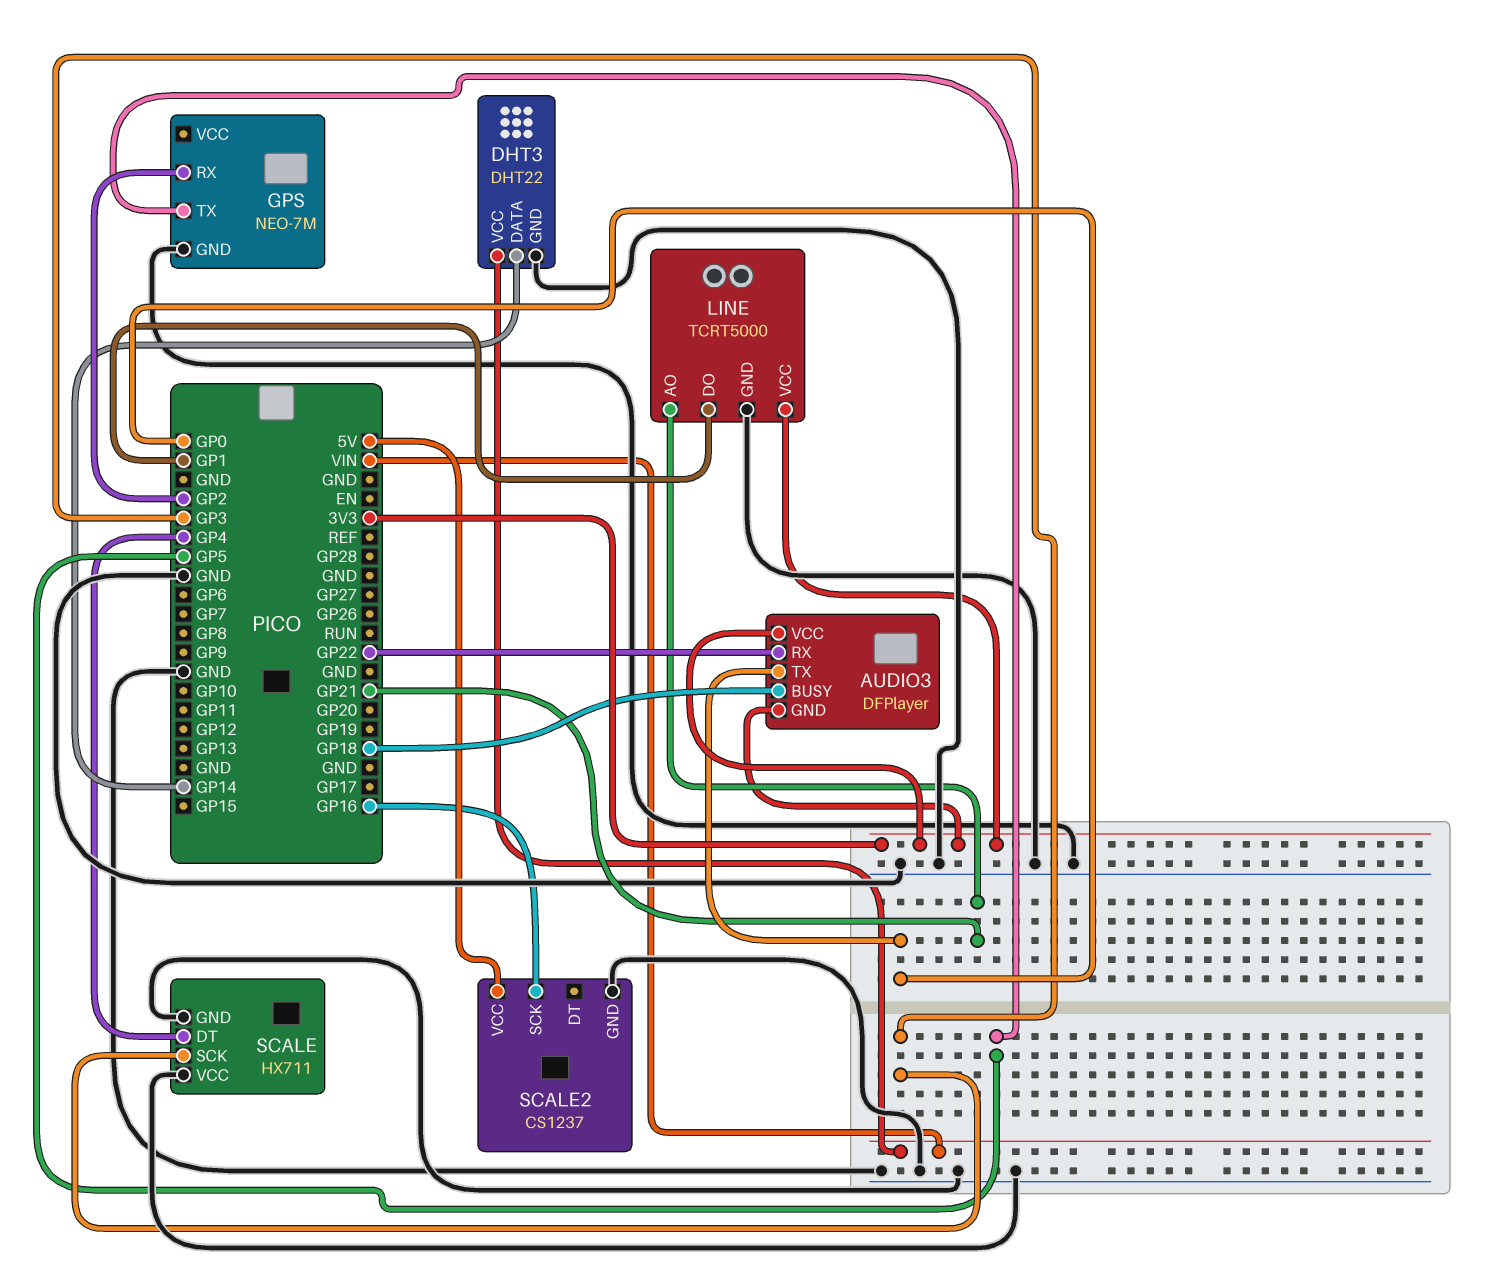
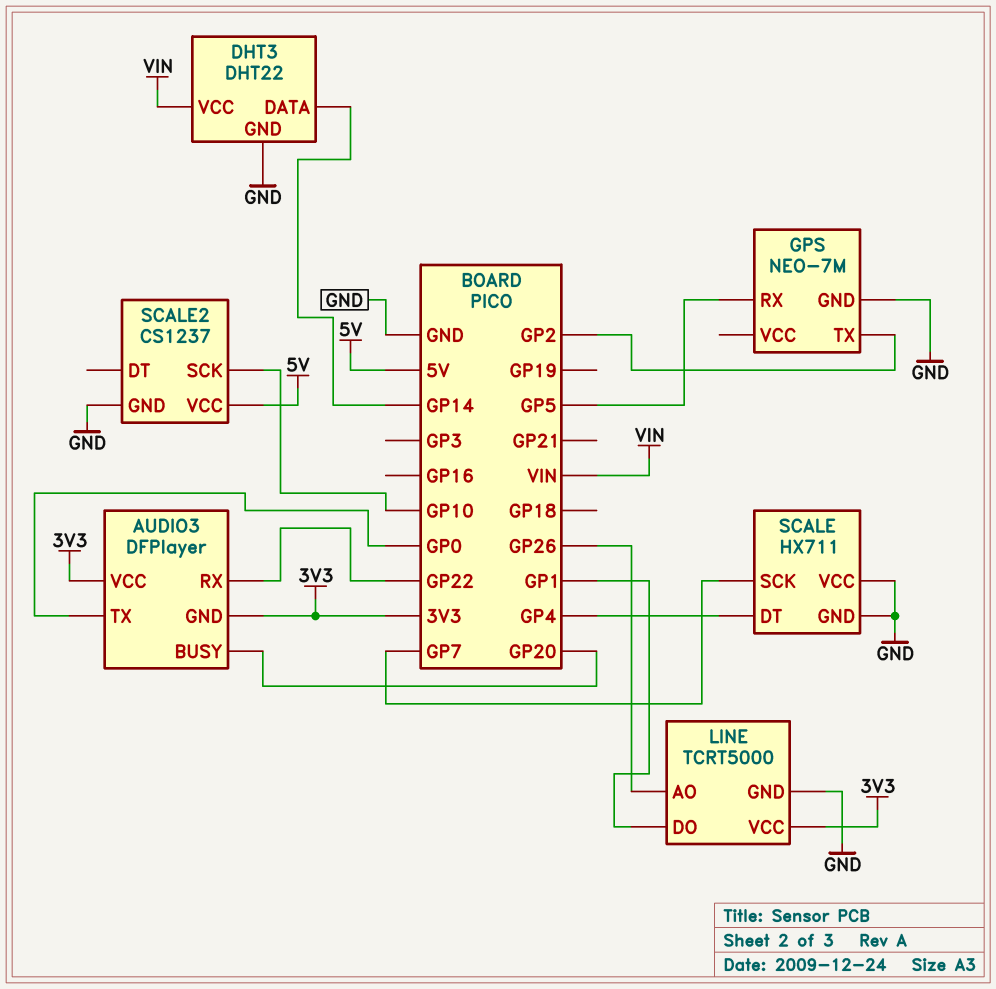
AUDIO3 pin BUSY: GP18 -> GP20
GPS pin RX: GP2 -> GP5
GPS pin TX: GP5 -> GP2
LINE pin AO: GP21 -> GP26
SCALE pin SCK: GP3 -> GP7
SCALE2 pin SCK: GP16 -> GP10

